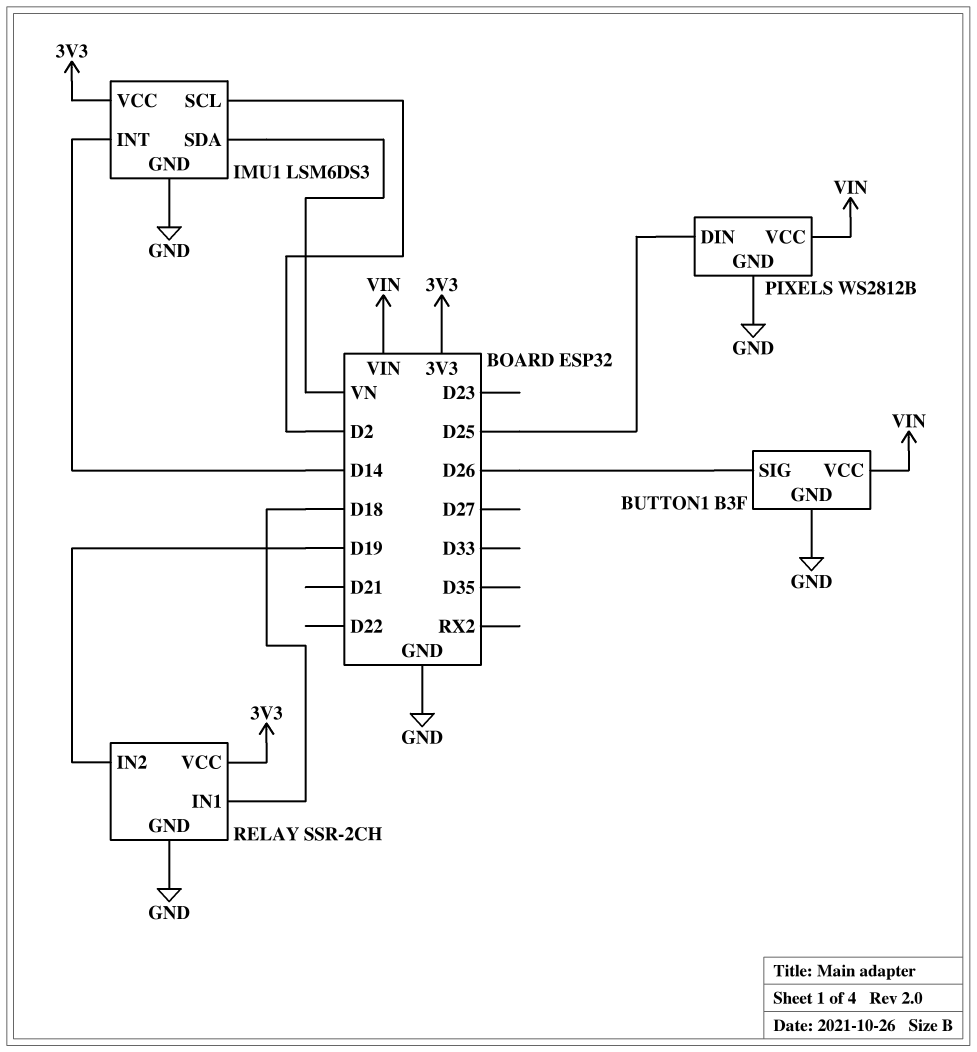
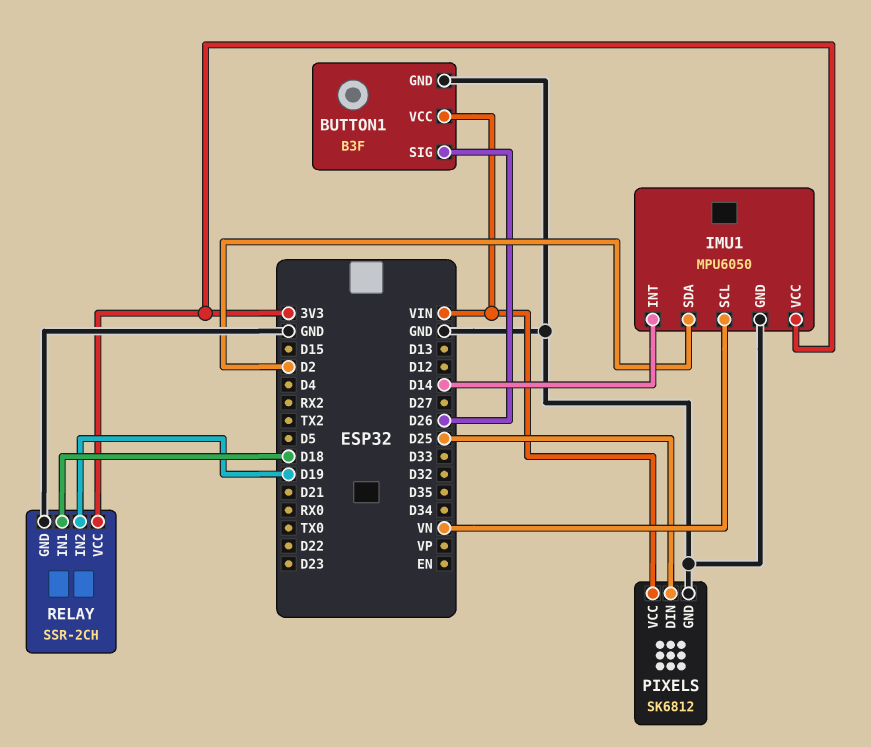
IMU1: LSM6DS3 -> MPU6050
IMU1 pin SCL: D2 -> VN
IMU1 pin SDA: VN -> D2
PIXELS: WS2812B -> SK6812

